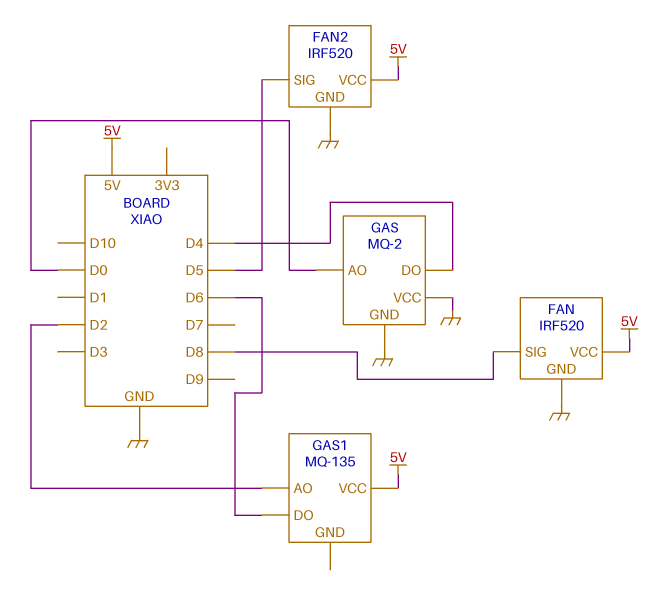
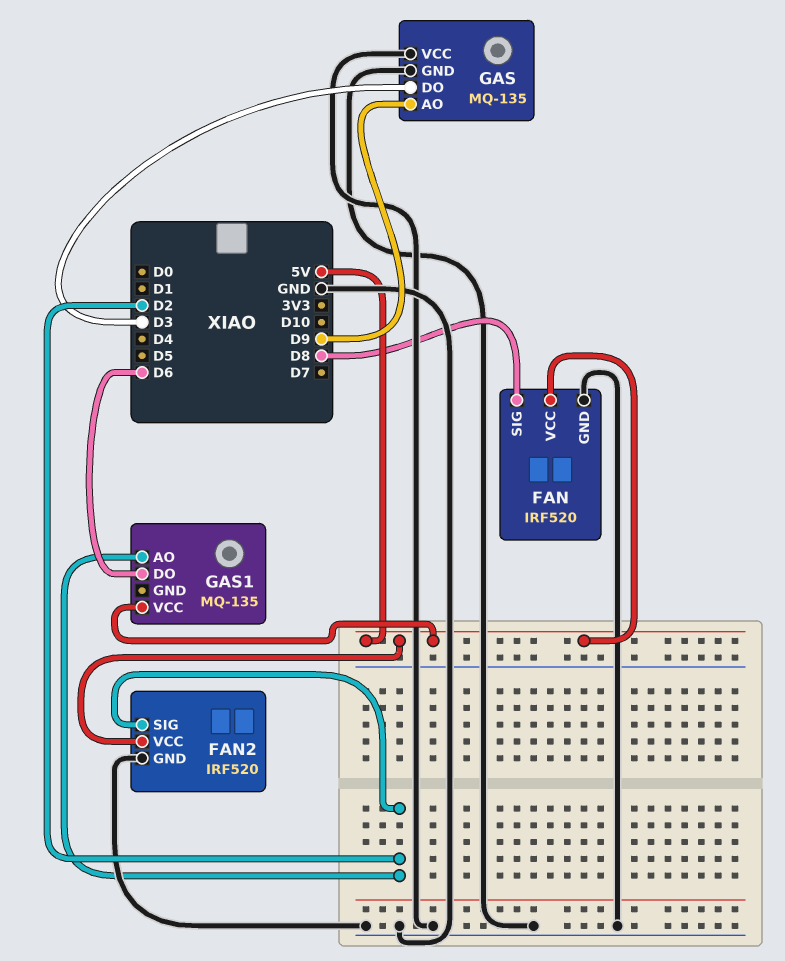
FAN2 pin SIG: D5 -> D2
GAS: MQ-2 -> MQ-135
GAS pin AO: D0 -> D9
GAS pin DO: D4 -> D3

